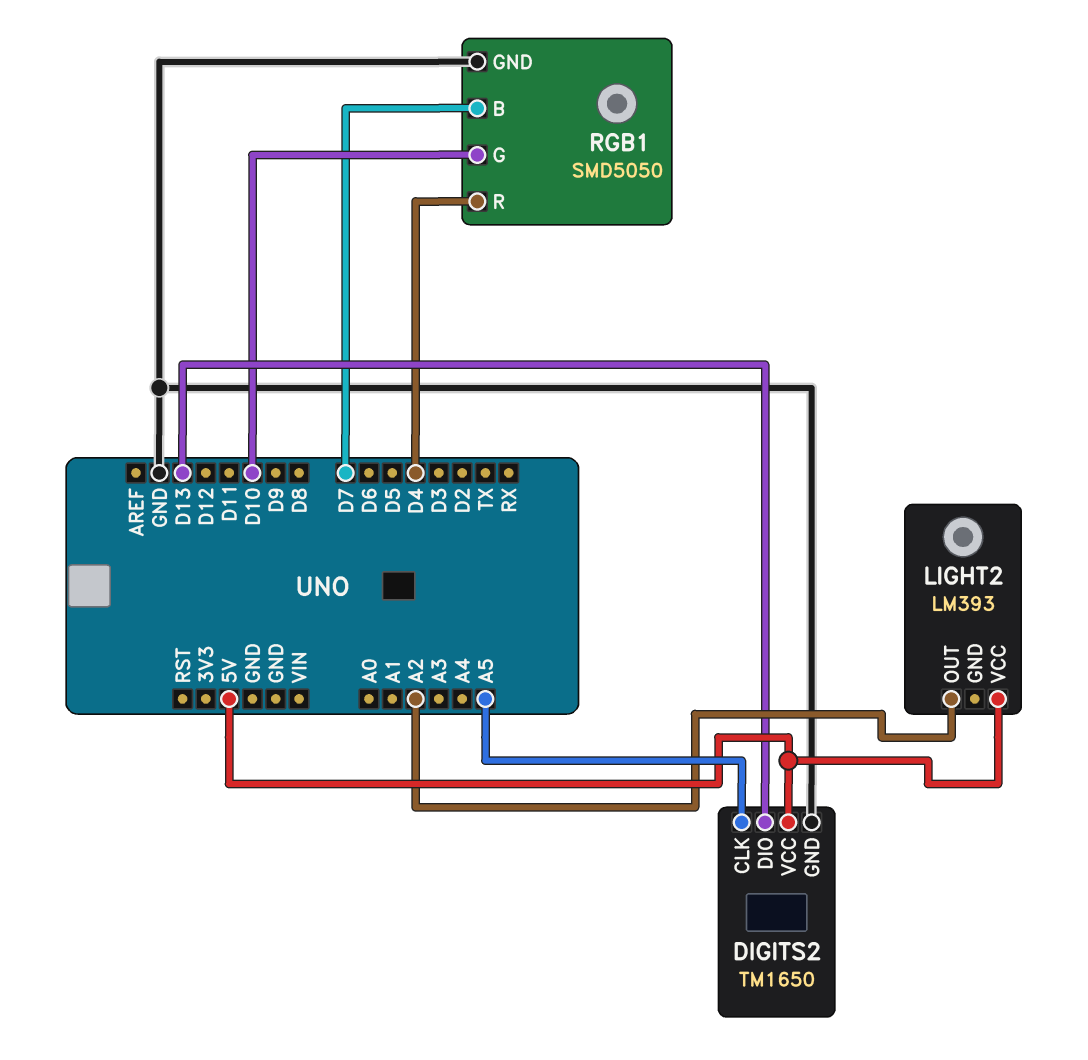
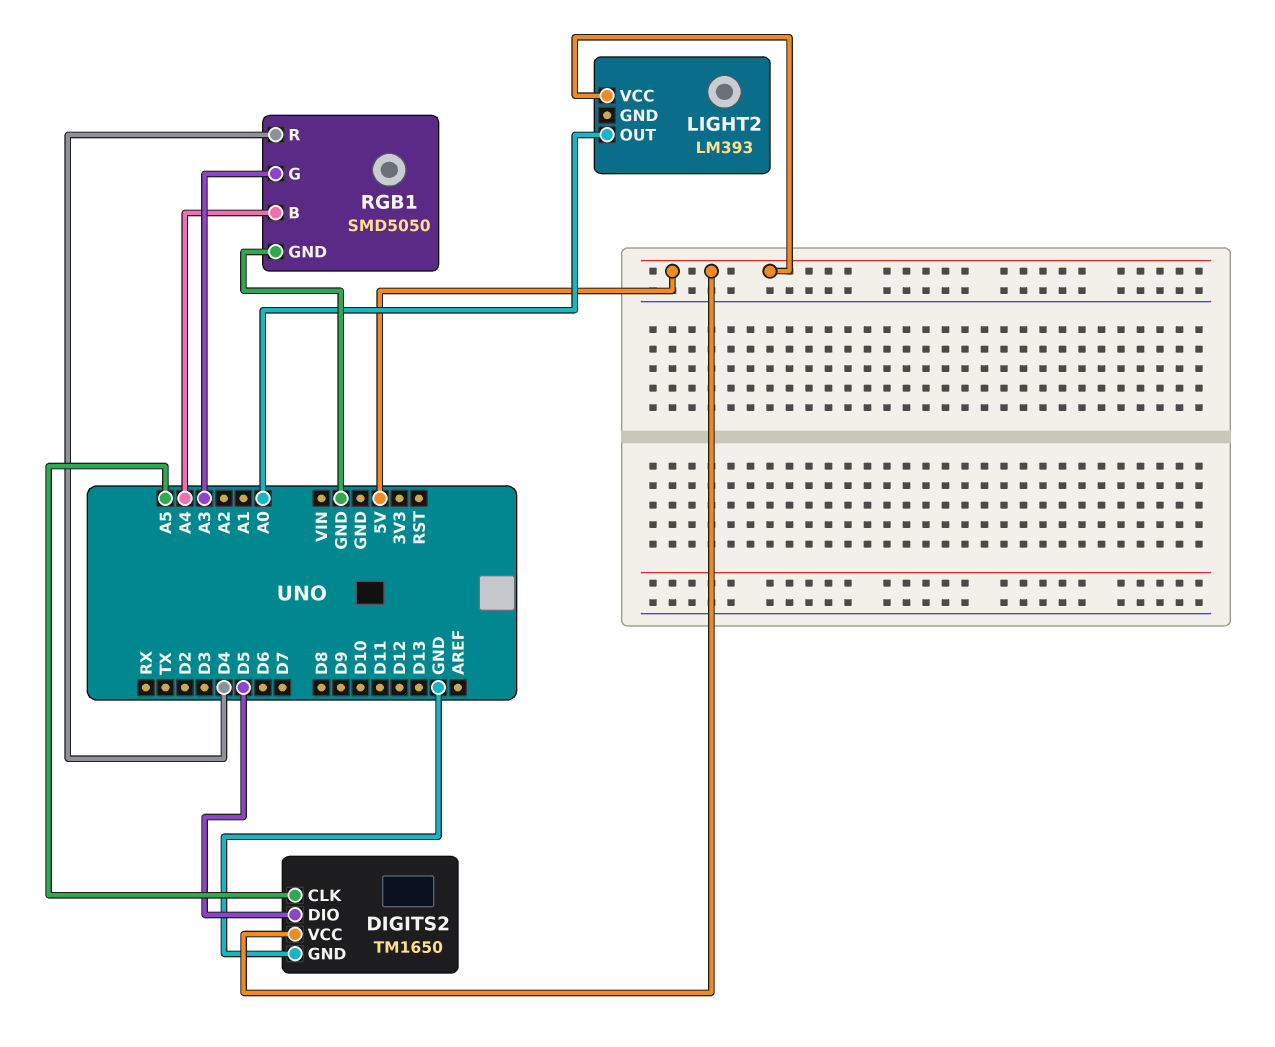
DIGITS2 pin DIO: D13 -> D5
LIGHT2 pin OUT: A2 -> A0
RGB1 pin B: D7 -> A4
RGB1 pin G: D10 -> A3

